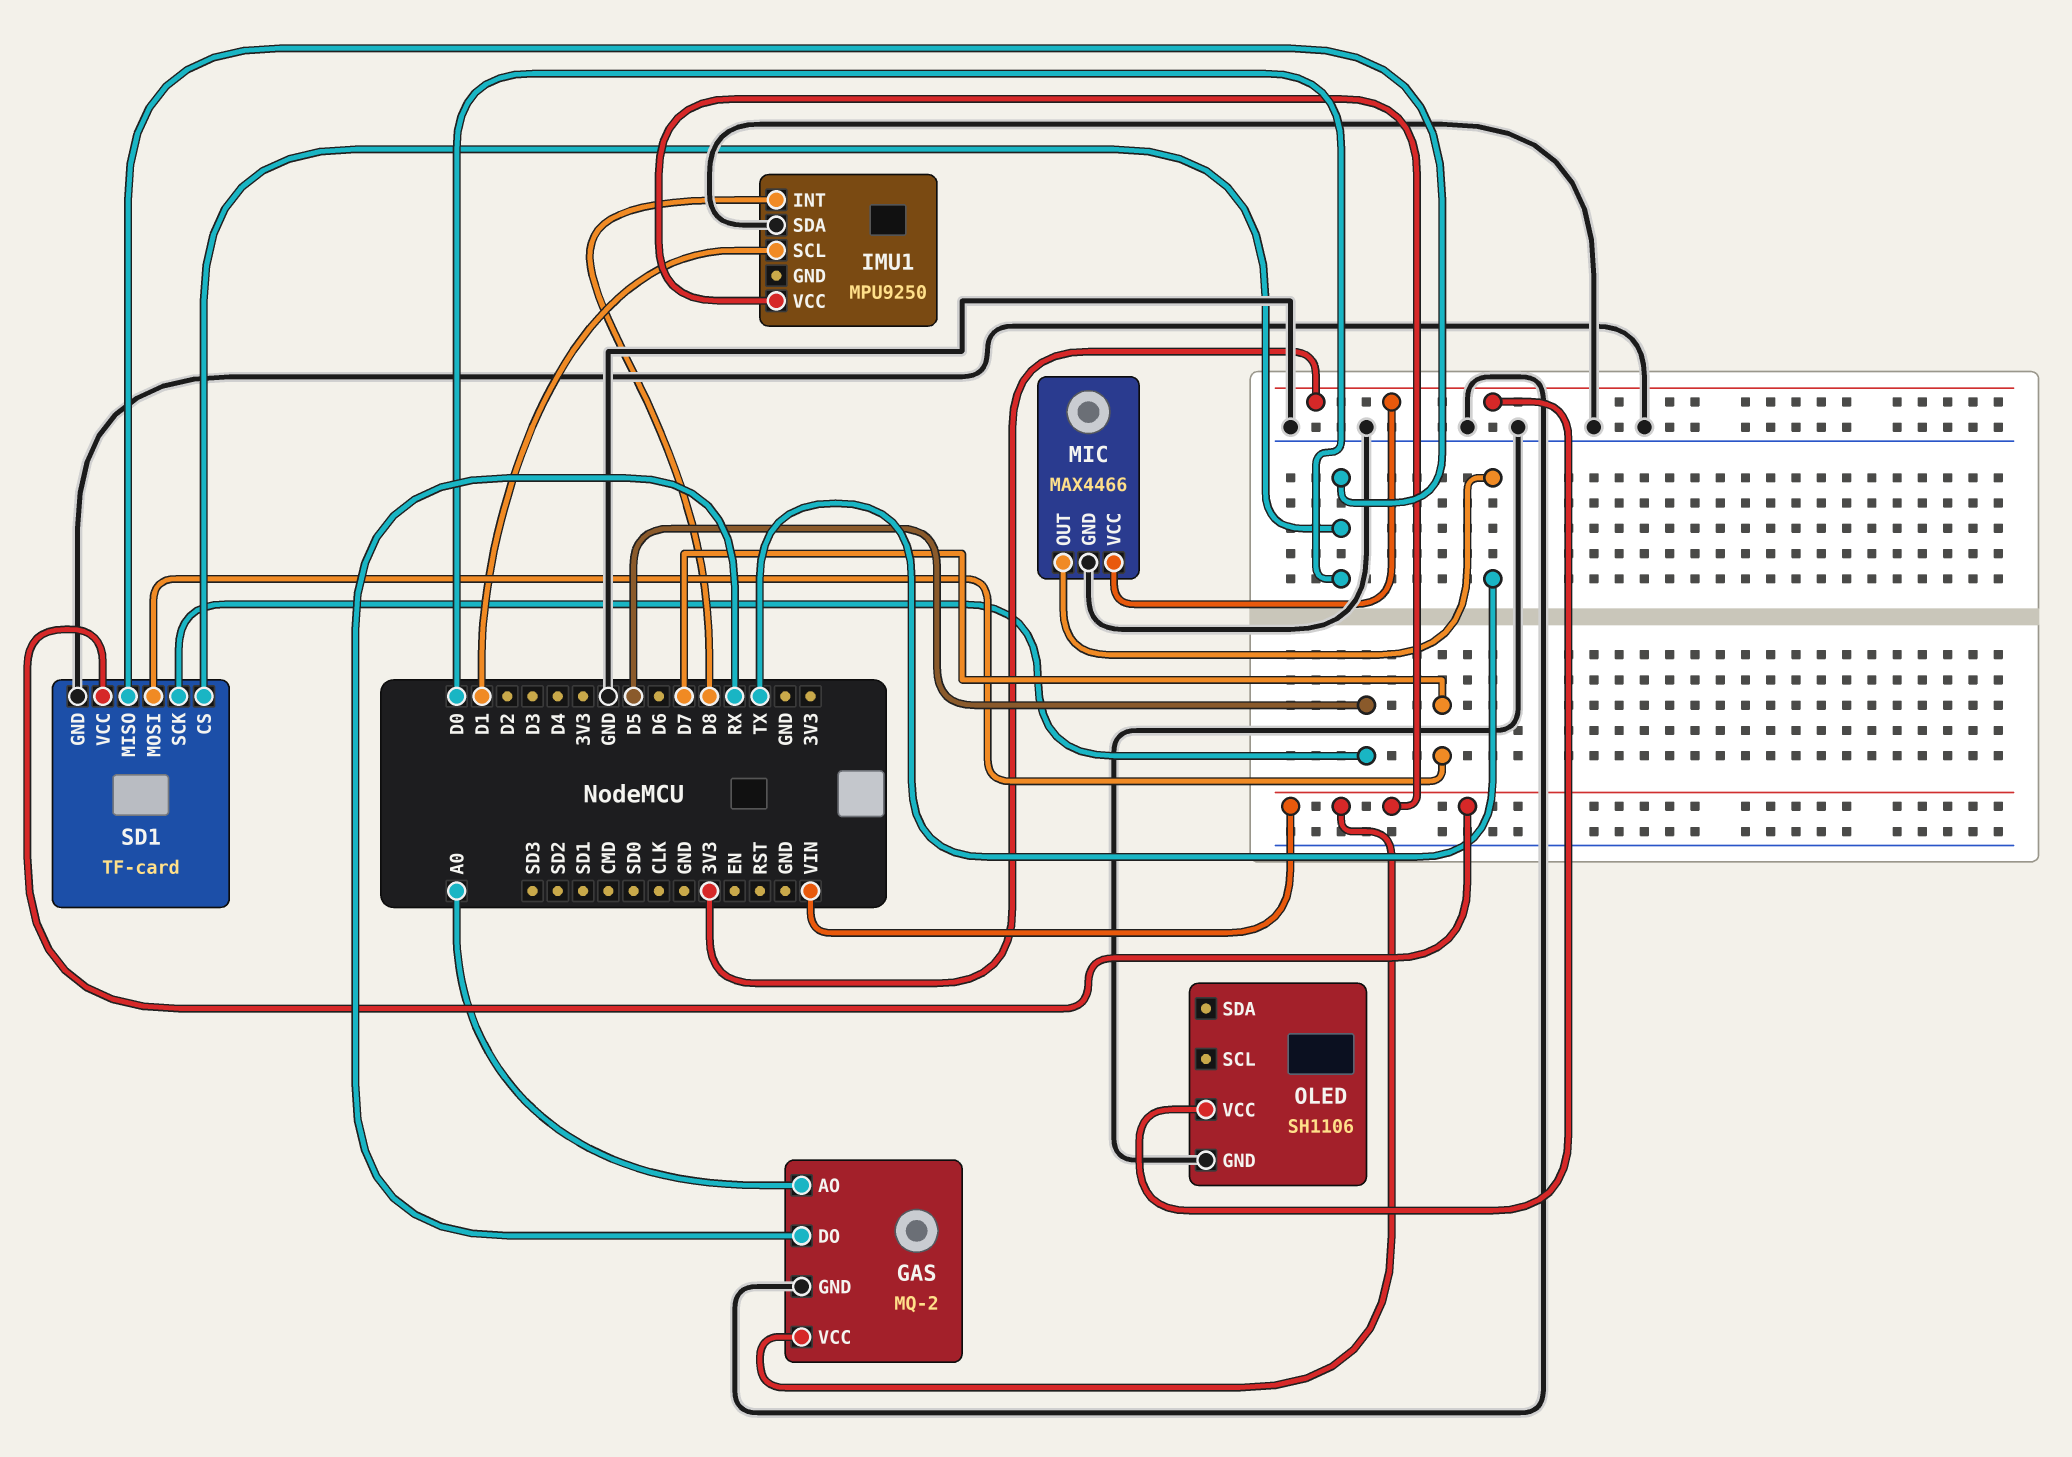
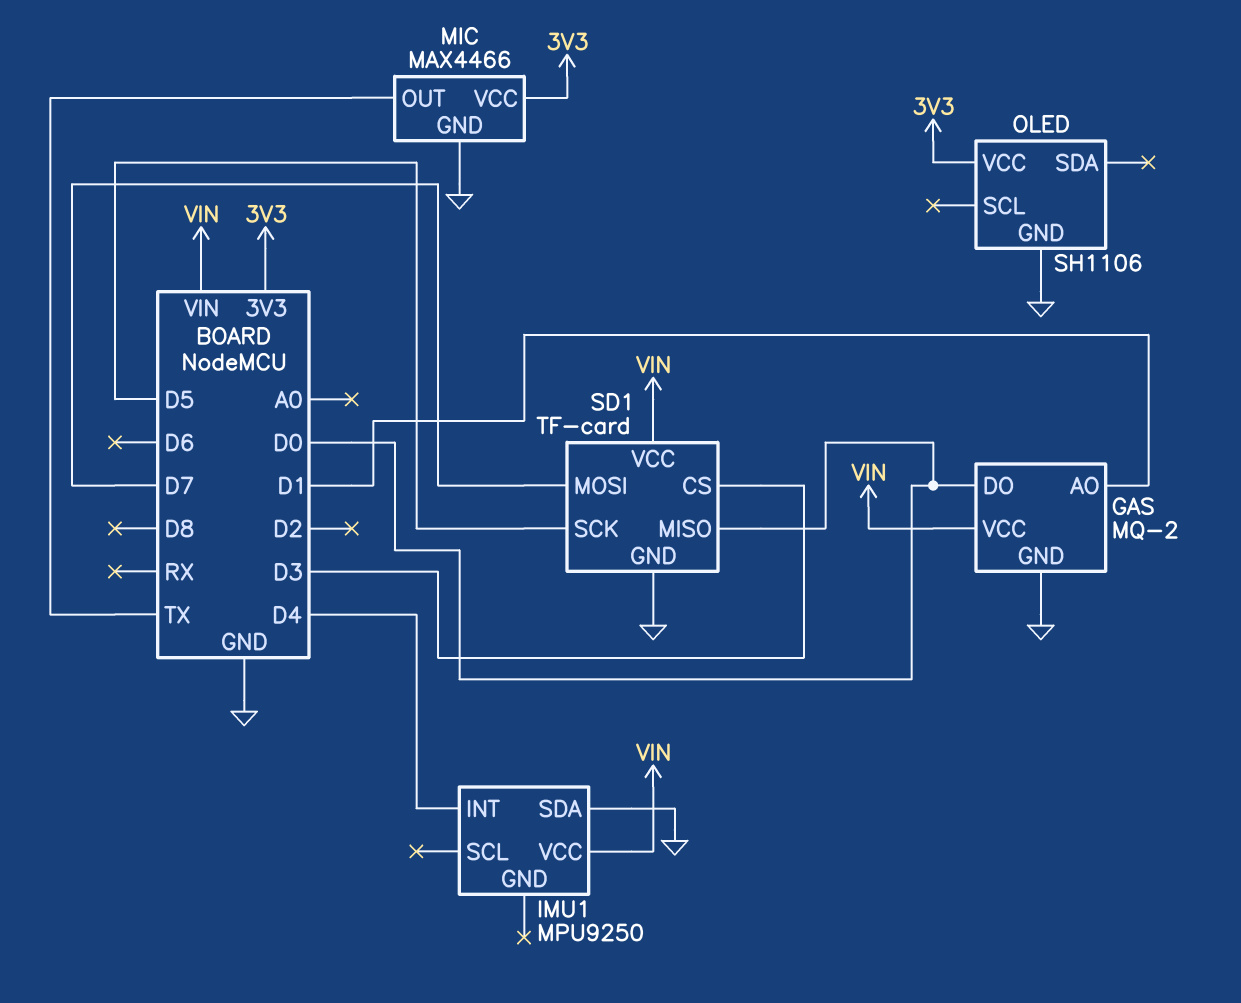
GAS pin AO: A0 -> D1
GAS pin DO: RX -> D0
IMU1 pin INT: D8 -> D4
IMU1 pin SCL: D1 -> none
SD1 pin CS: D0 -> D3

